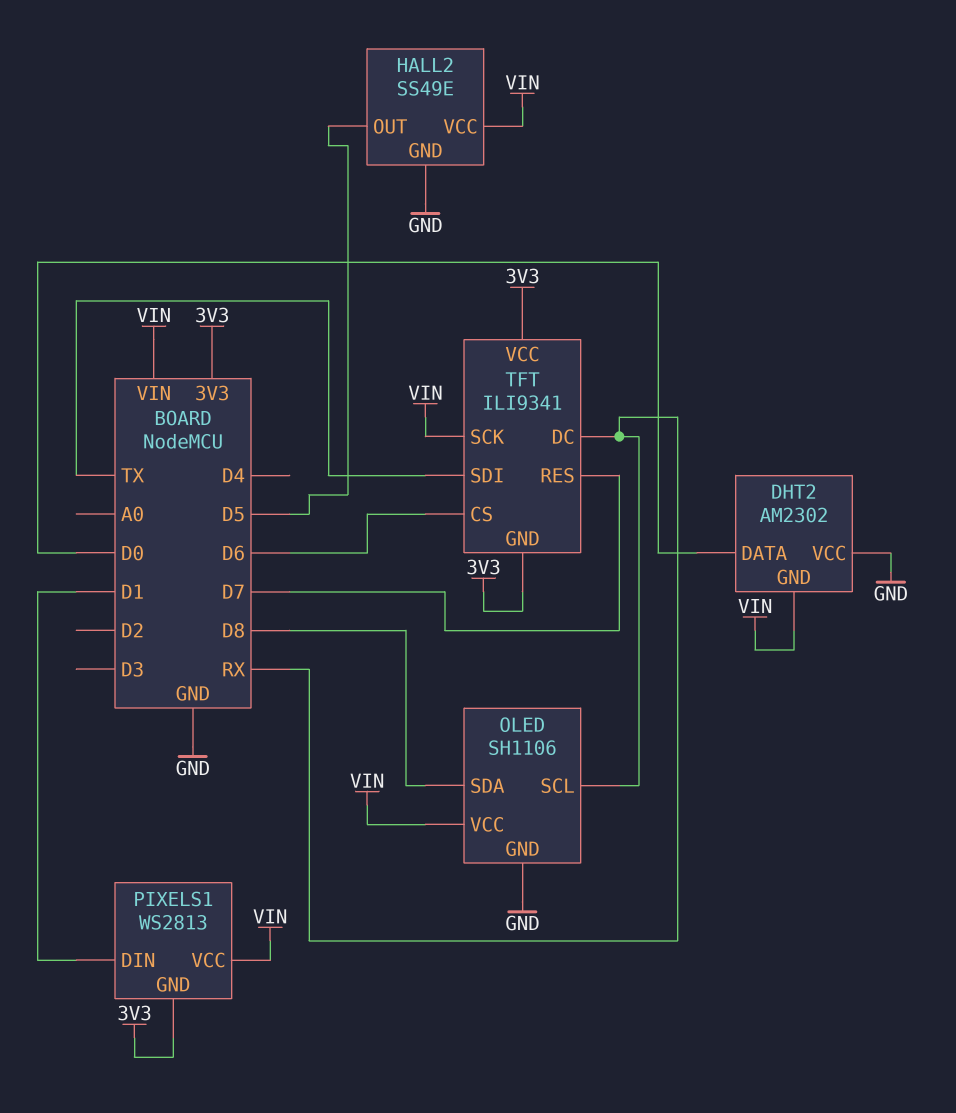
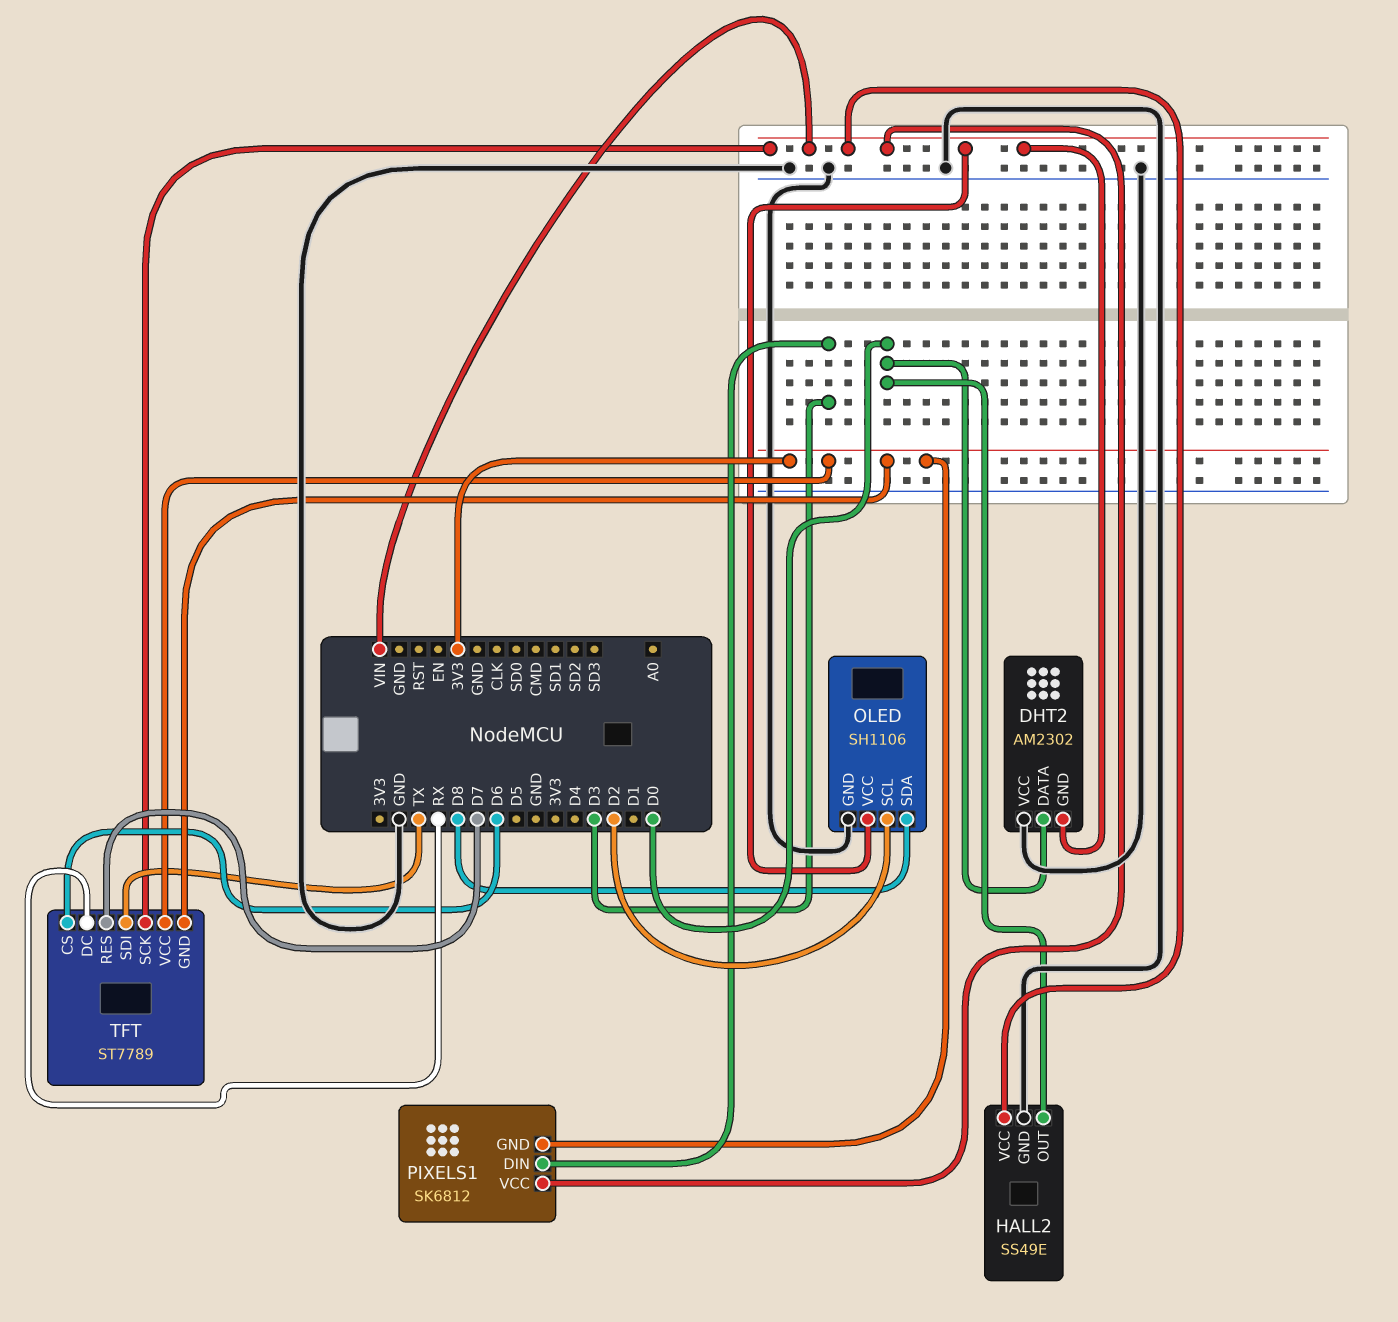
HALL2 pin OUT: D5 -> D0
OLED pin SCL: RX -> D2
PIXELS1: WS2813 -> SK6812
PIXELS1 pin DIN: D1 -> D3
TFT: ILI9341 -> ST7789

